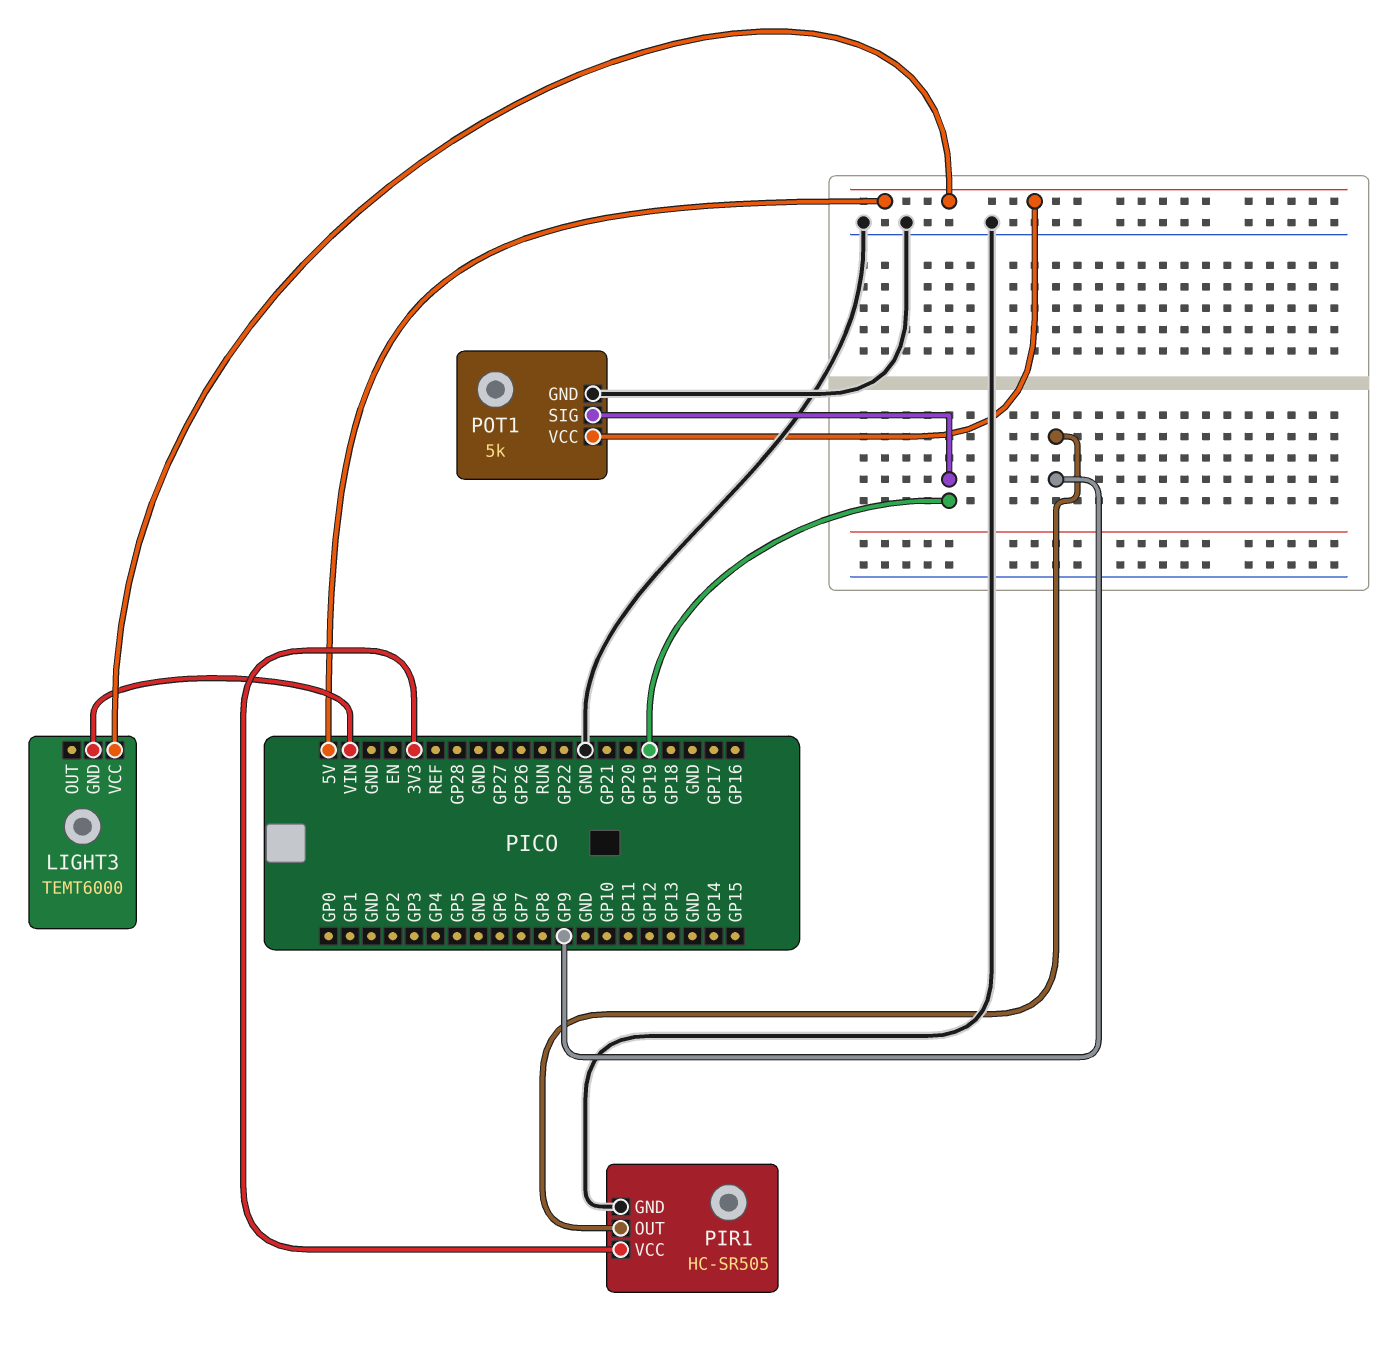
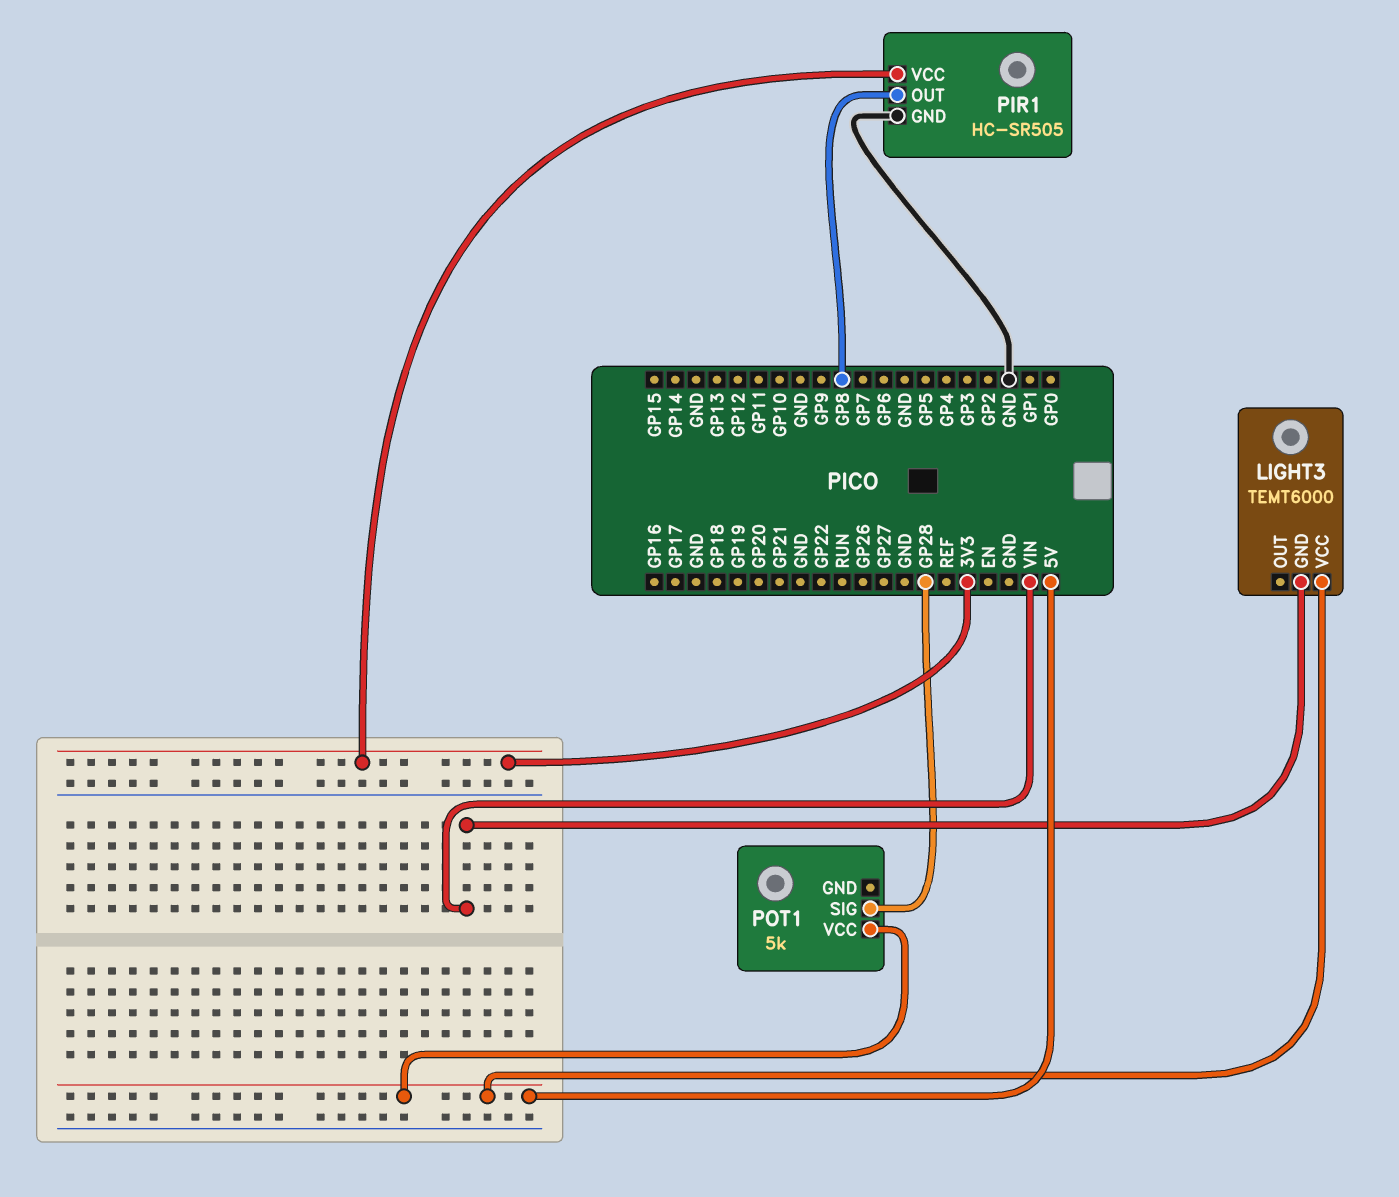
PIR1 pin OUT: GP9 -> GP8
POT1 pin GND: GND -> none
POT1 pin SIG: GP19 -> GP28

